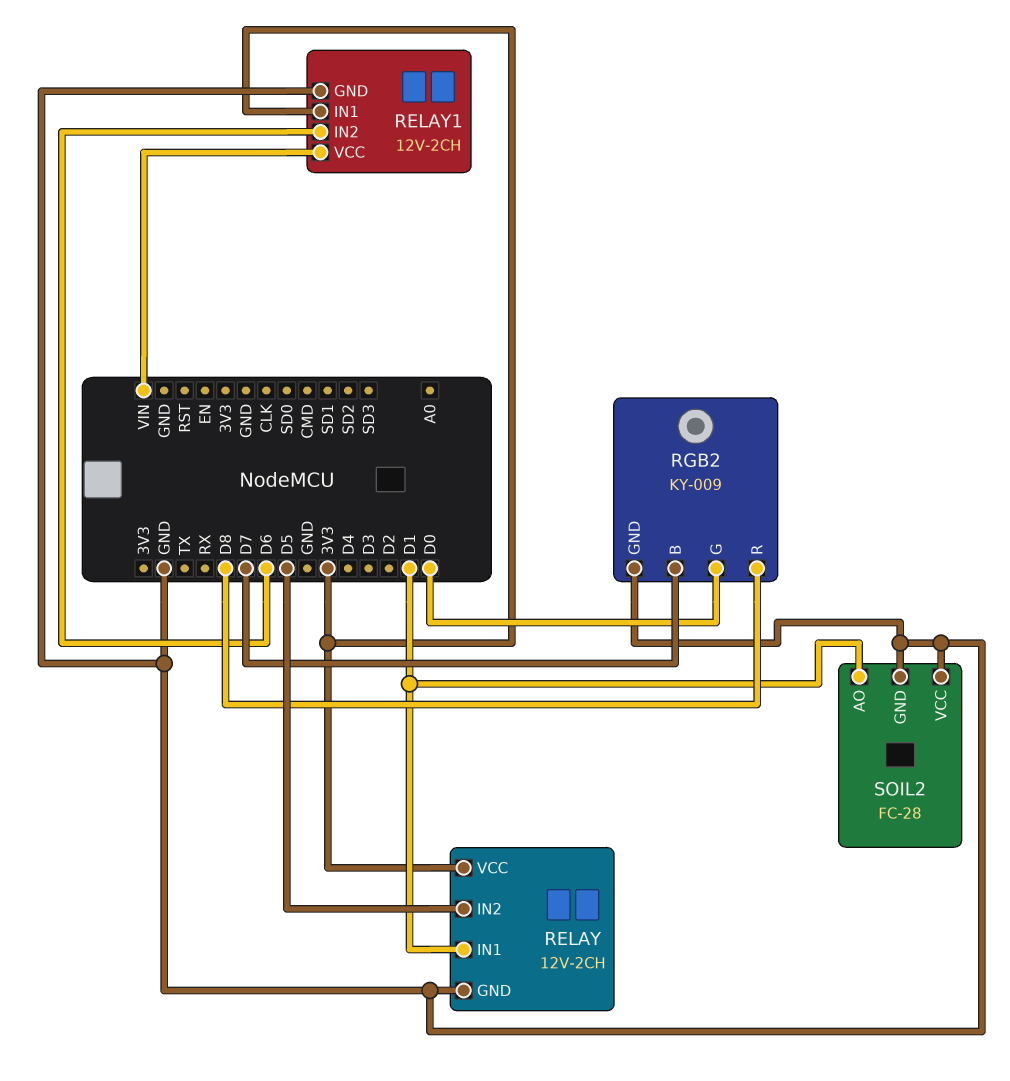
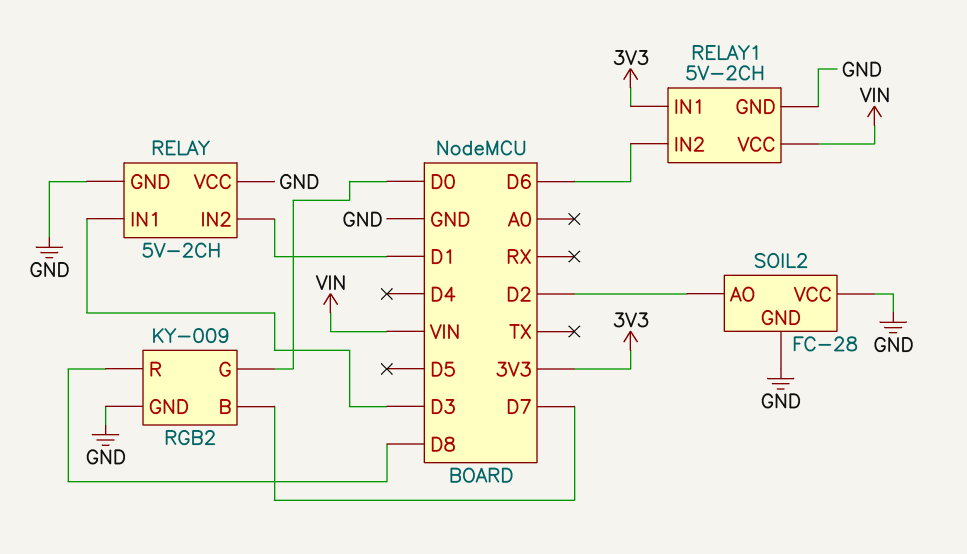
RELAY: 12V-2CH -> 5V-2CH
RELAY pin IN1: D1 -> D3
RELAY pin IN2: D5 -> D1
RELAY pin VCC: 3V3 -> GND
RELAY1: 12V-2CH -> 5V-2CH
SOIL2 pin AO: D1 -> D2

